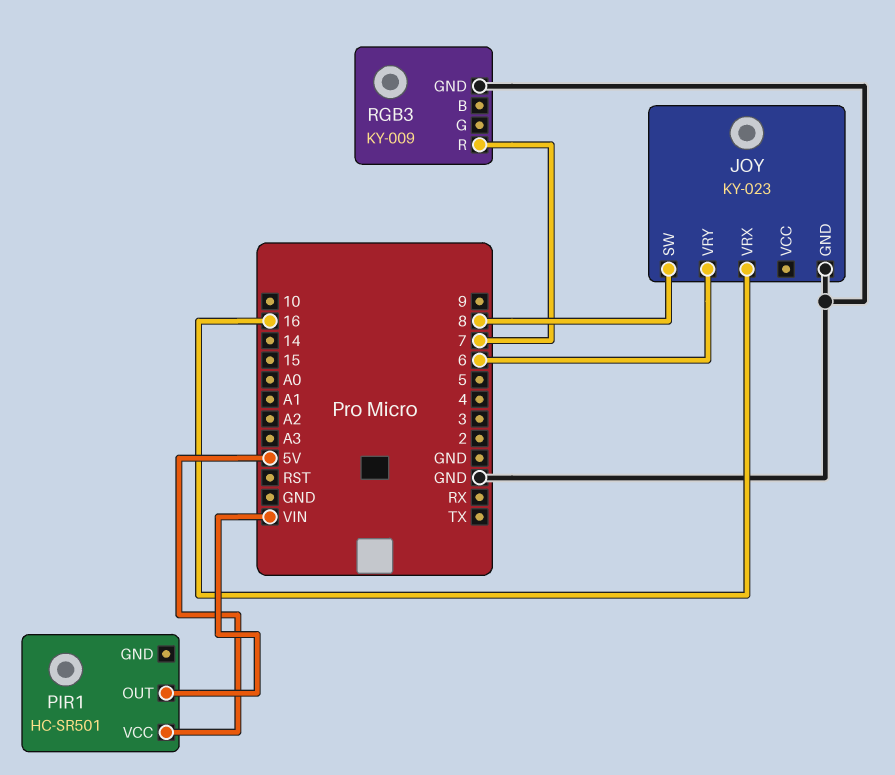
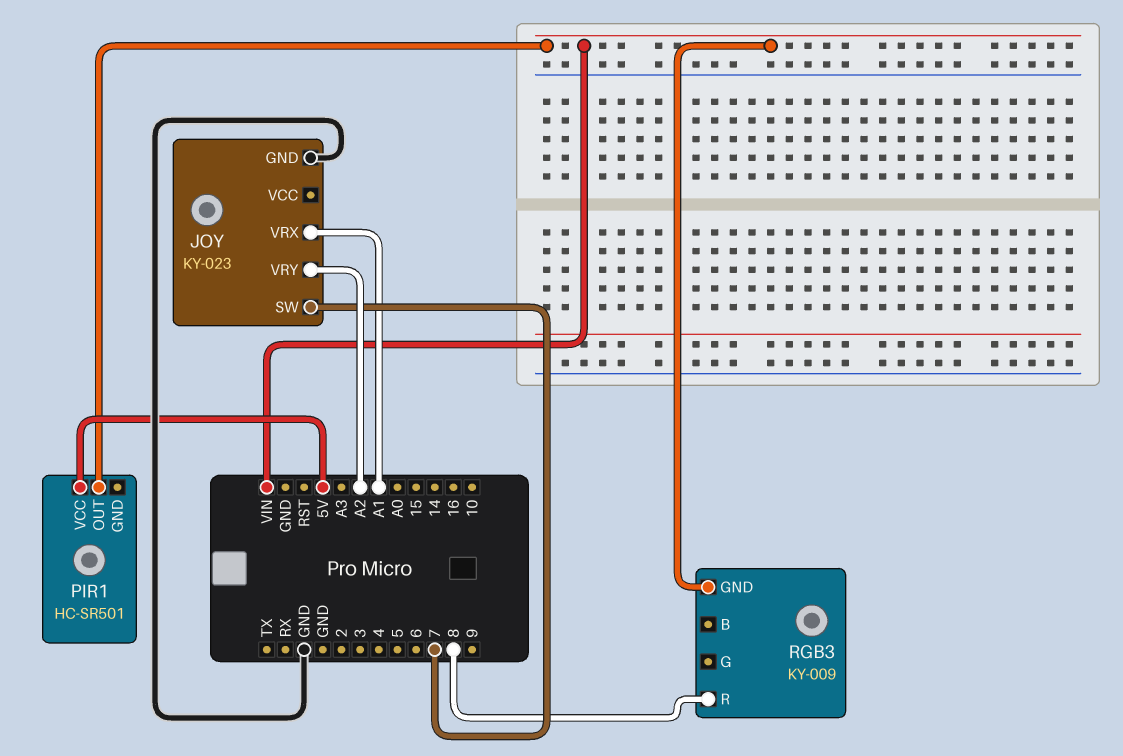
JOY pin SW: 8 -> 7
JOY pin VRX: 16 -> A1
JOY pin VRY: 6 -> A2
RGB3 pin GND: GND -> VIN
RGB3 pin R: 7 -> 8

